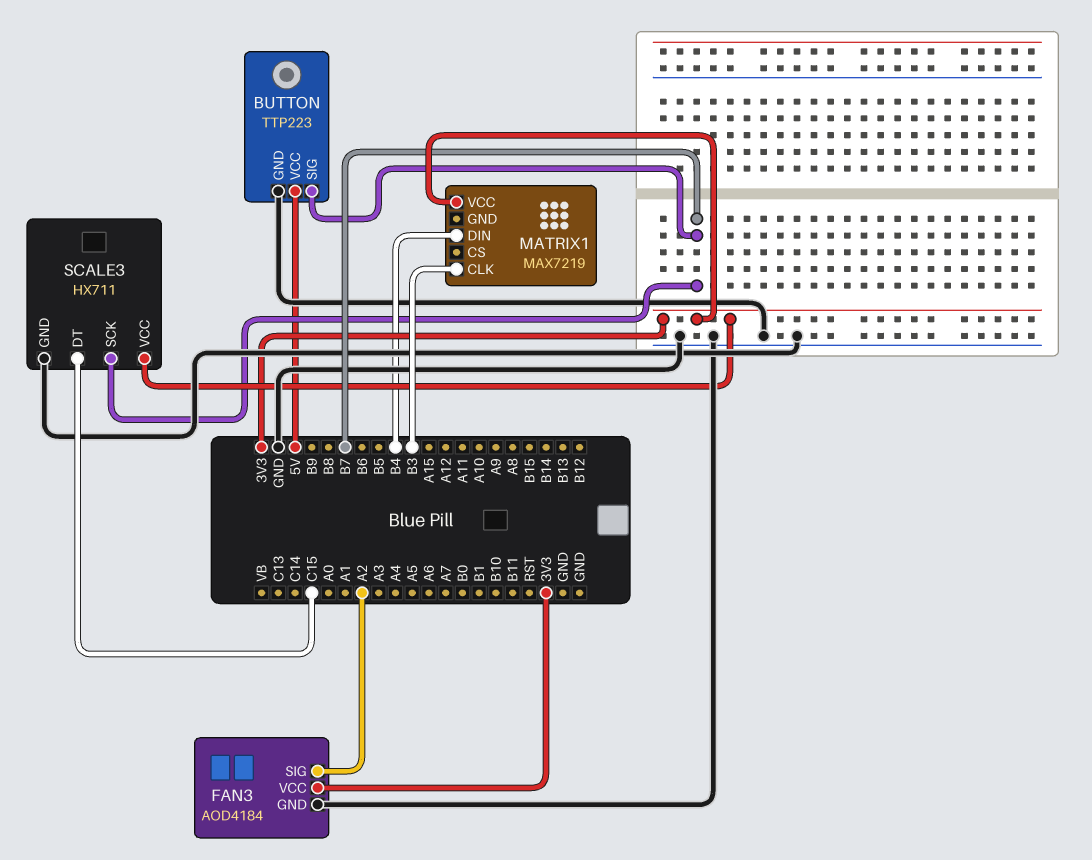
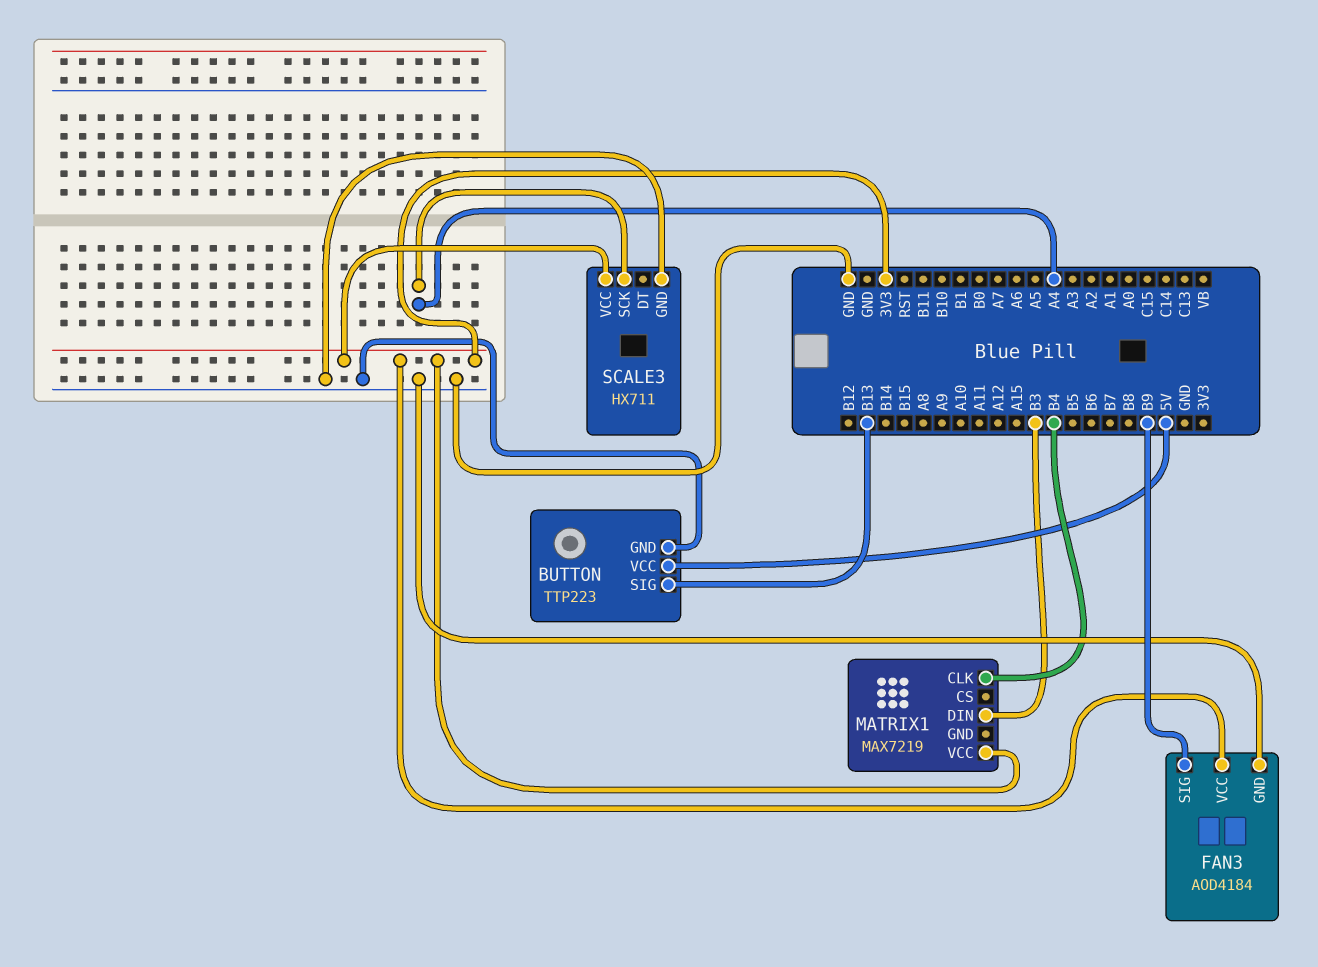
BUTTON pin SIG: B7 -> B13
FAN3 pin SIG: A2 -> B9
MATRIX1 pin CLK: B3 -> B4
MATRIX1 pin DIN: B4 -> B3
SCALE3 pin DT: C15 -> none
SCALE3 pin SCK: B7 -> A4

